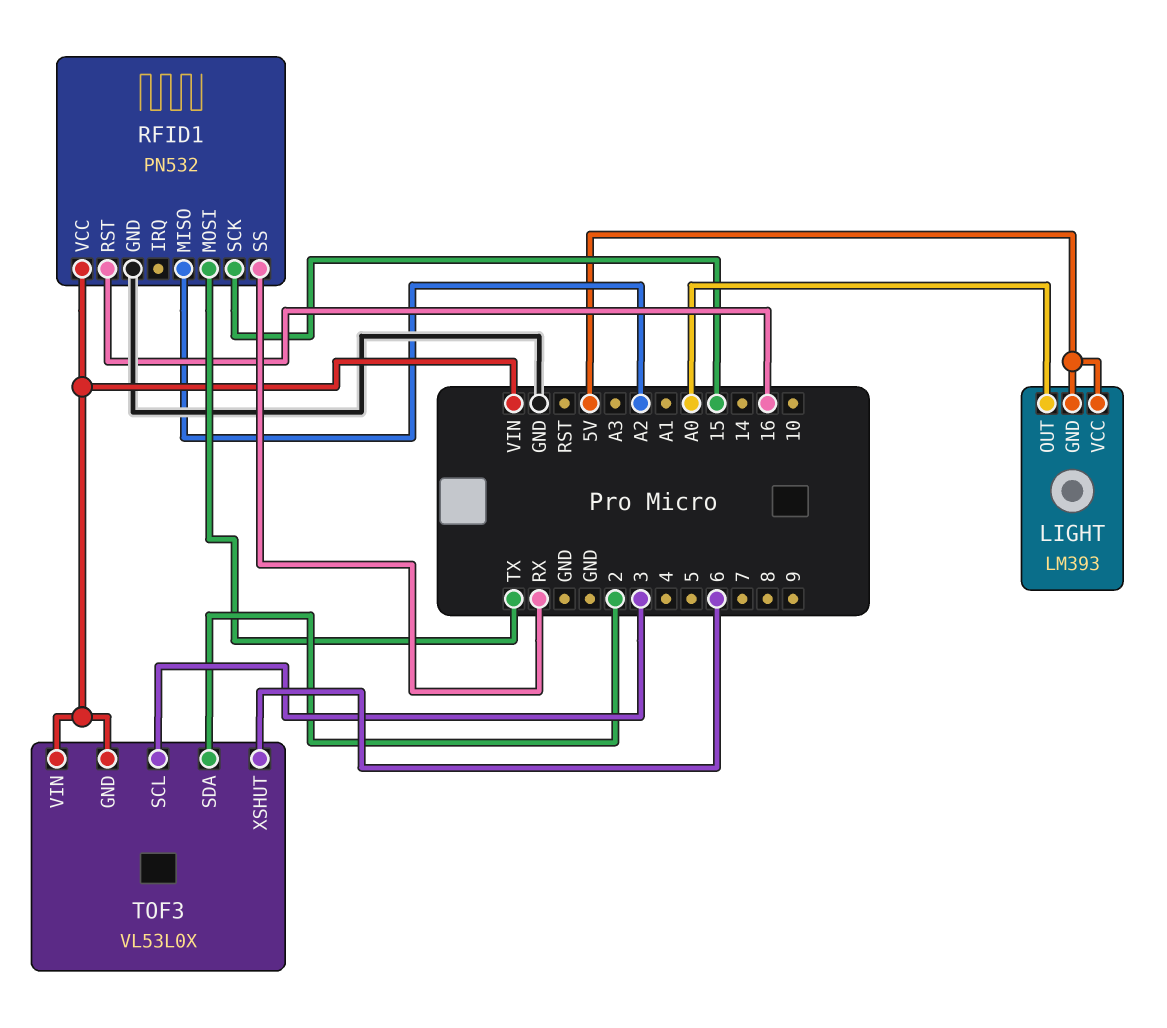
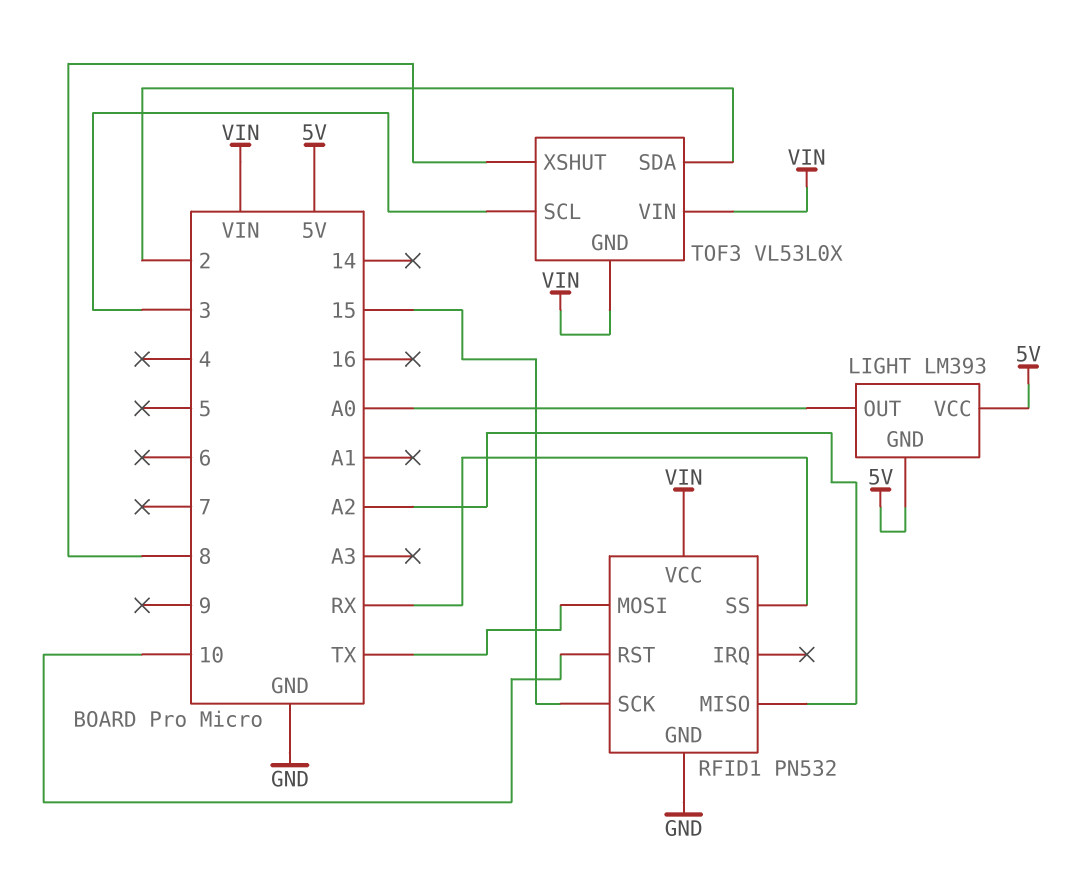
RFID1 pin RST: 16 -> 10
TOF3 pin XSHUT: 6 -> 8

